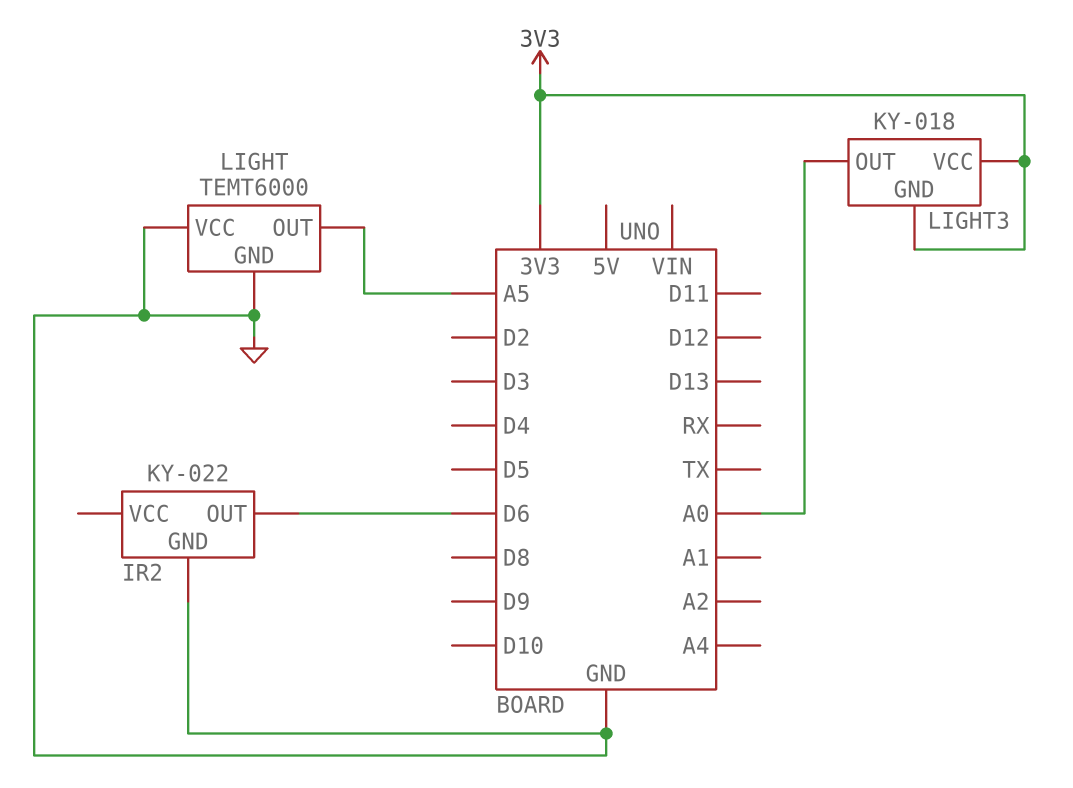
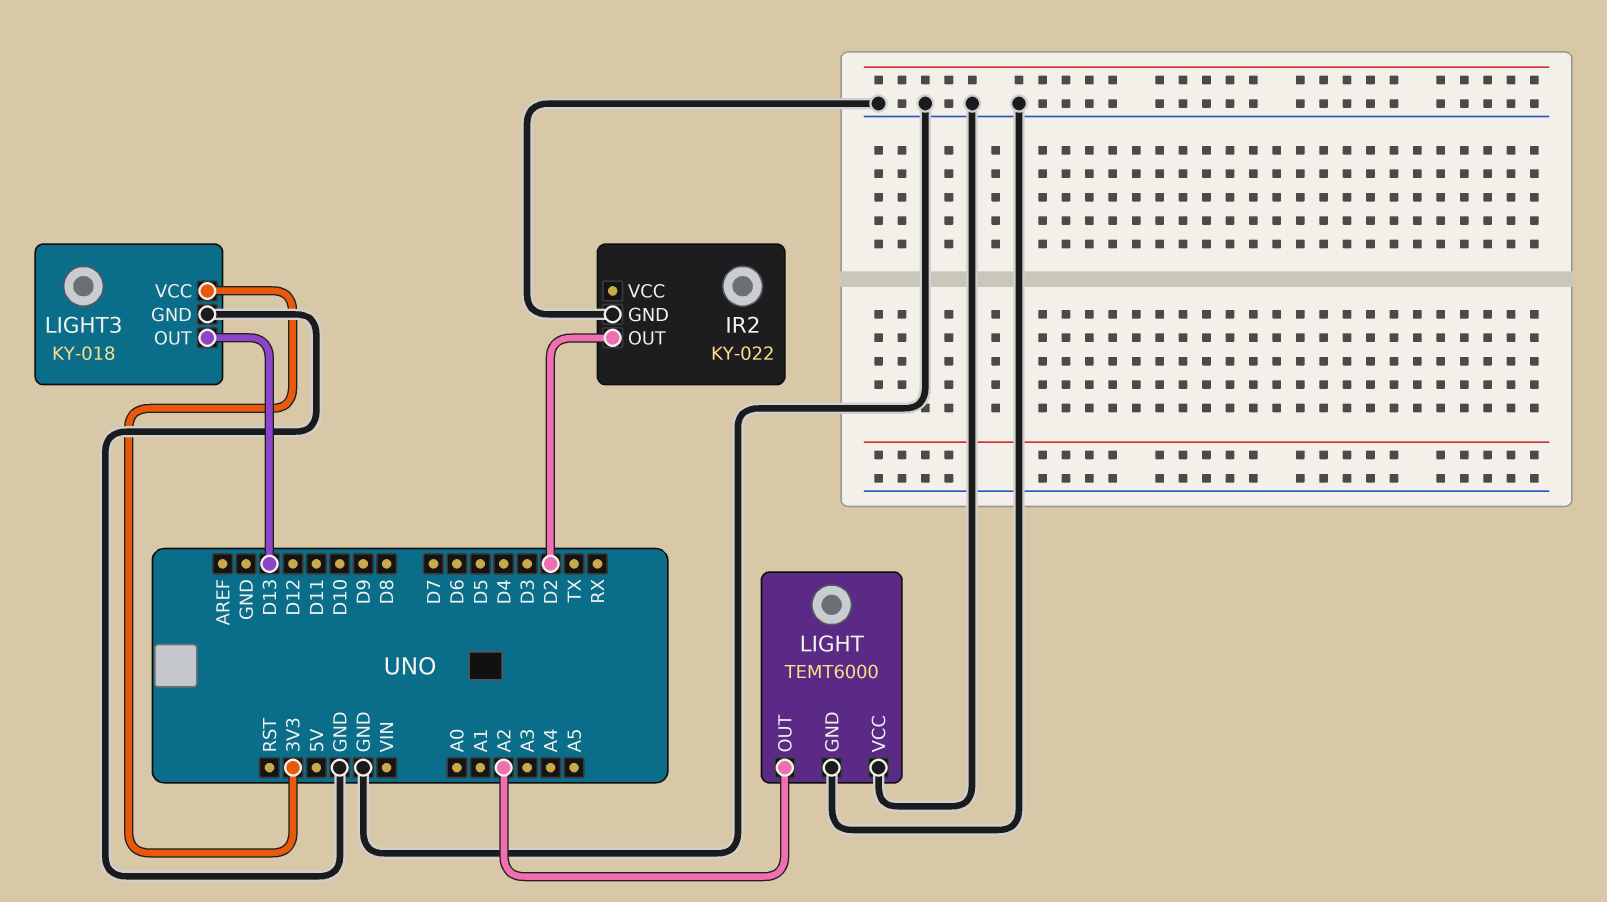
IR2 pin OUT: D6 -> D2
LIGHT pin OUT: A5 -> A2
LIGHT3 pin GND: 3V3 -> GND
LIGHT3 pin OUT: A0 -> D13

